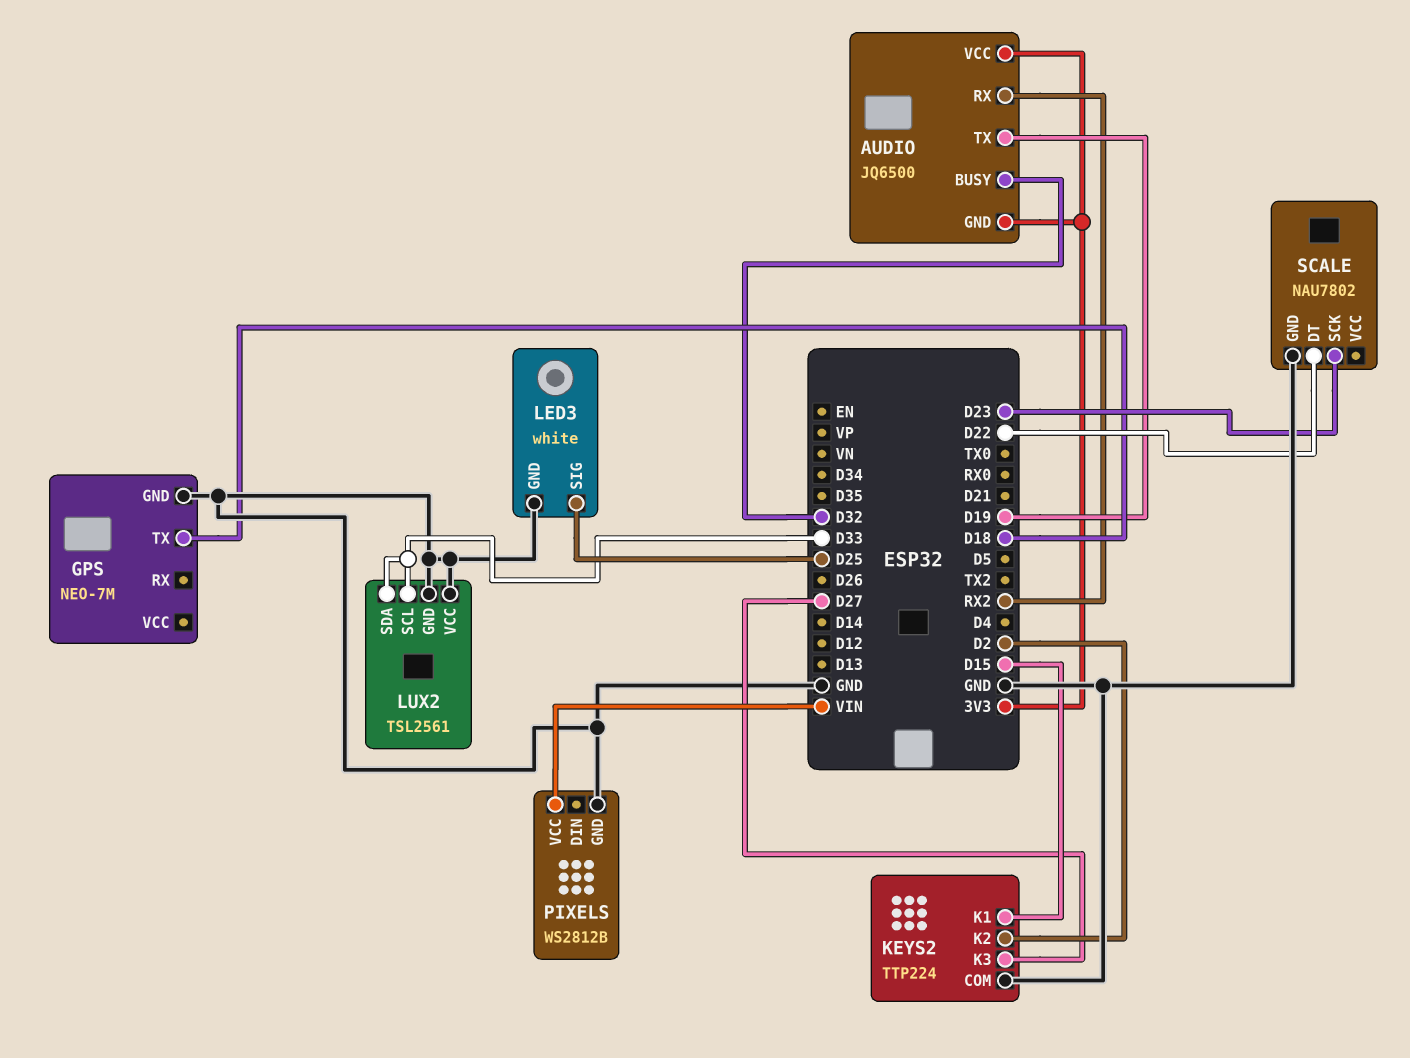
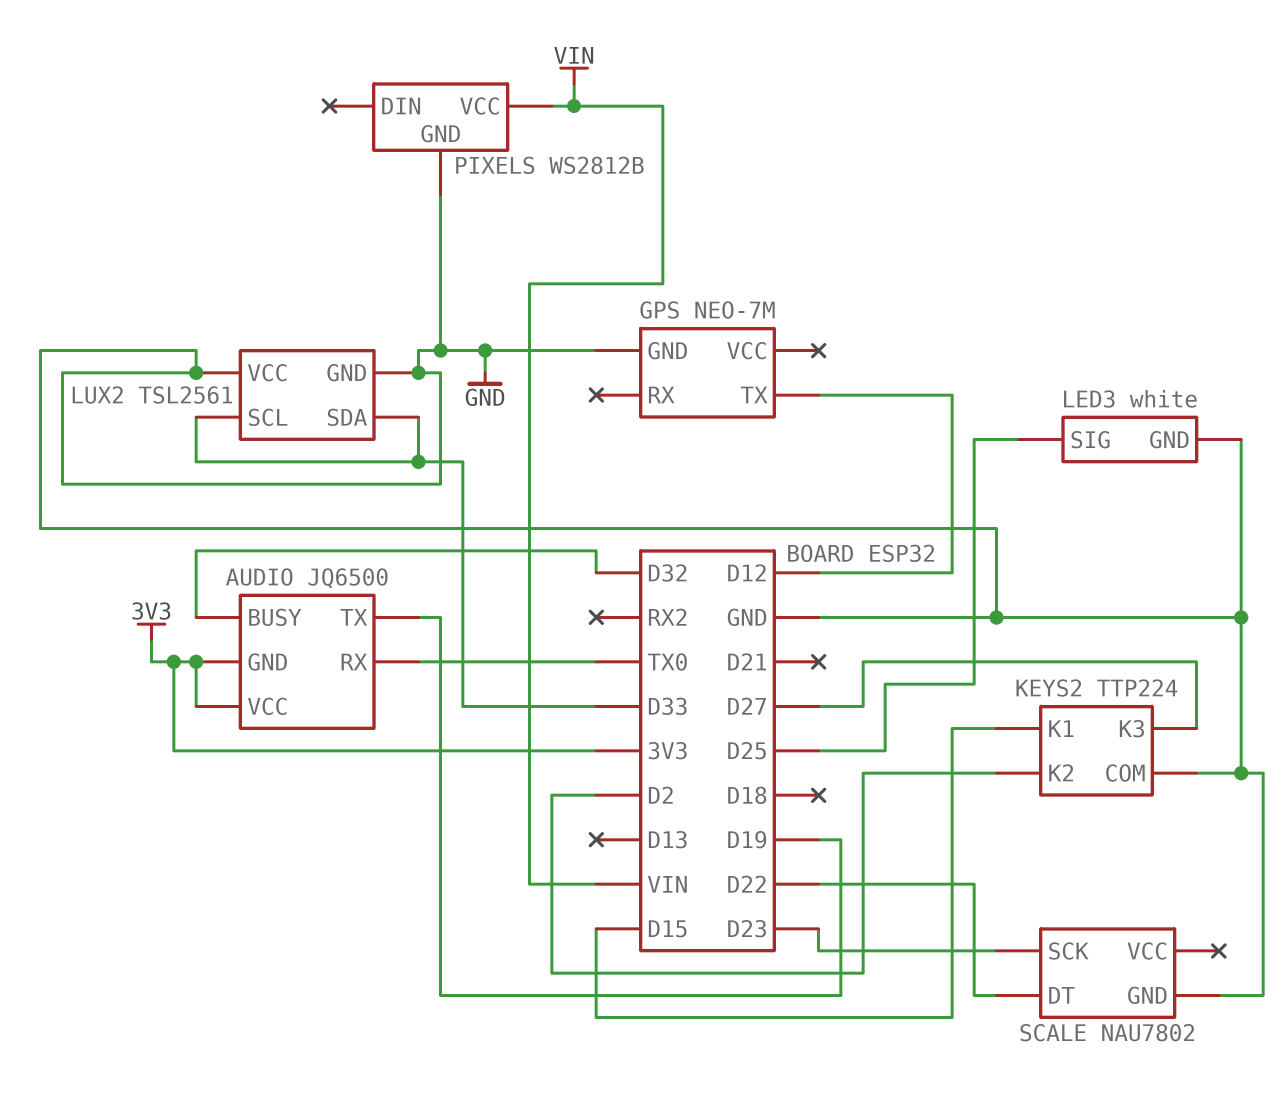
AUDIO pin RX: RX2 -> TX0
GPS pin TX: D18 -> D12

